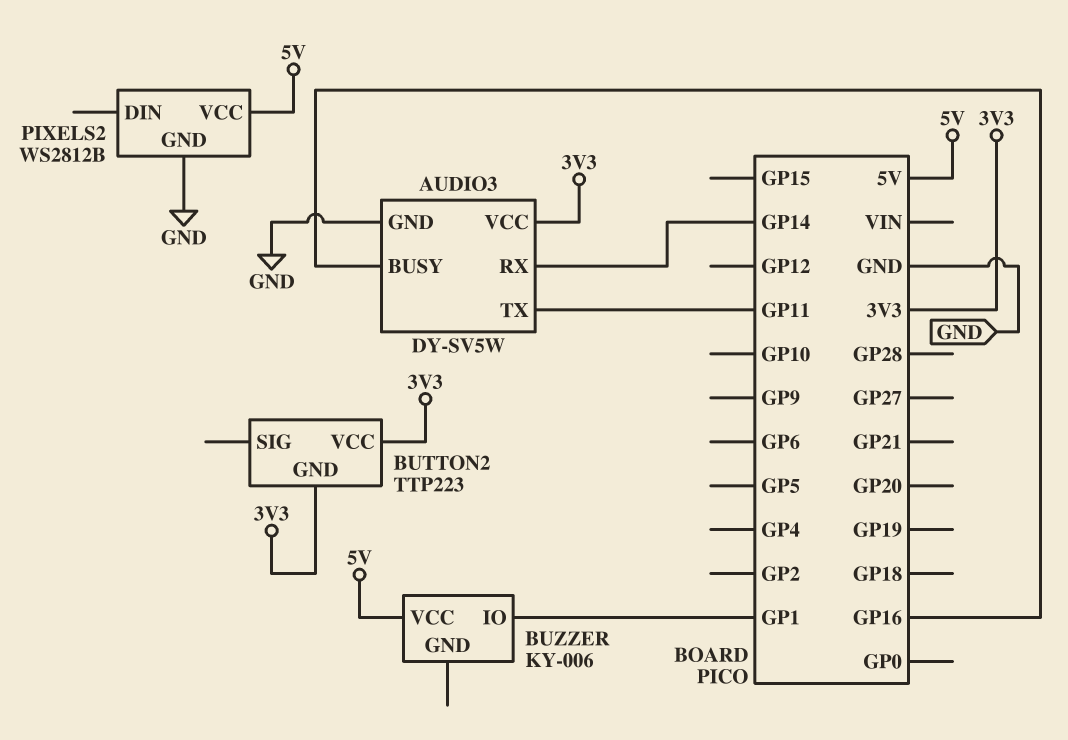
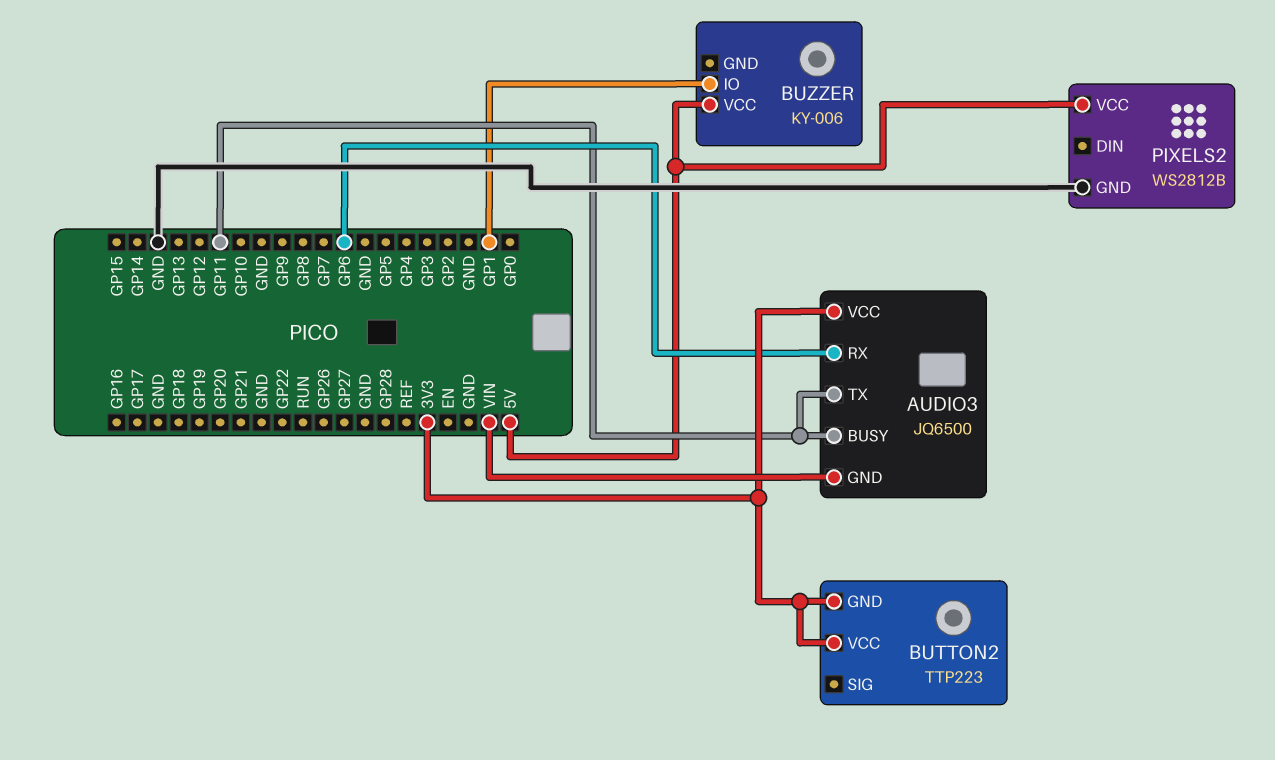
AUDIO3: DY-SV5W -> JQ6500
AUDIO3 pin BUSY: GP16 -> GP11
AUDIO3 pin GND: GND -> VIN
AUDIO3 pin RX: GP14 -> GP6

